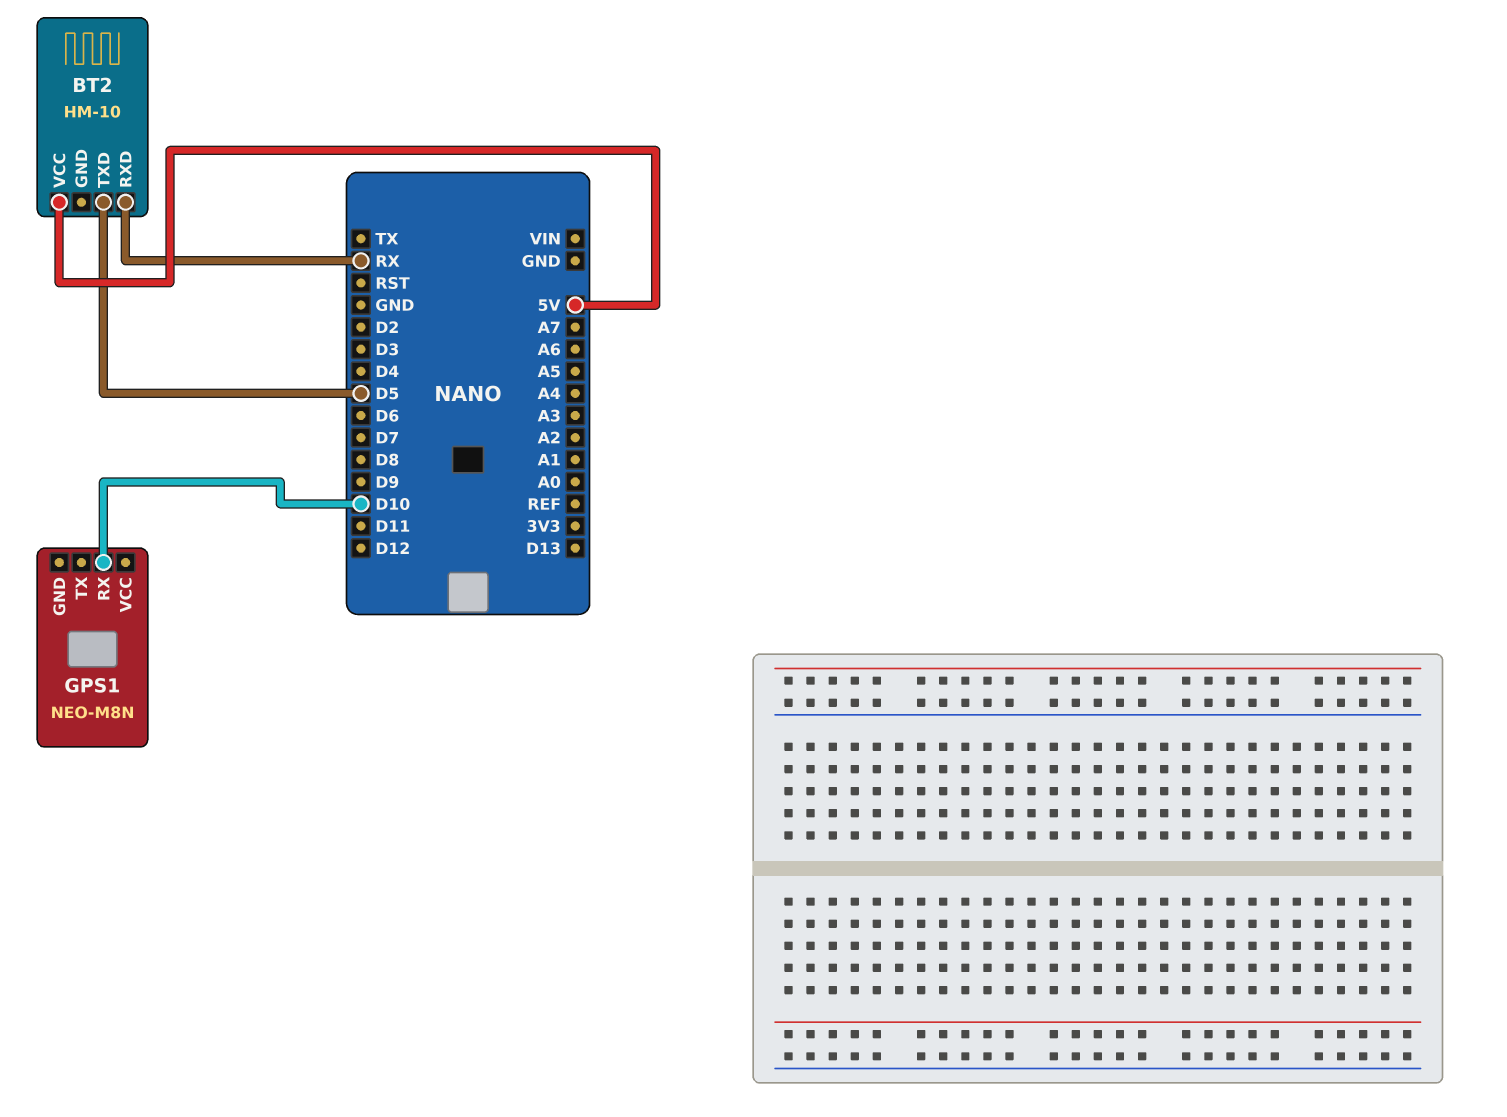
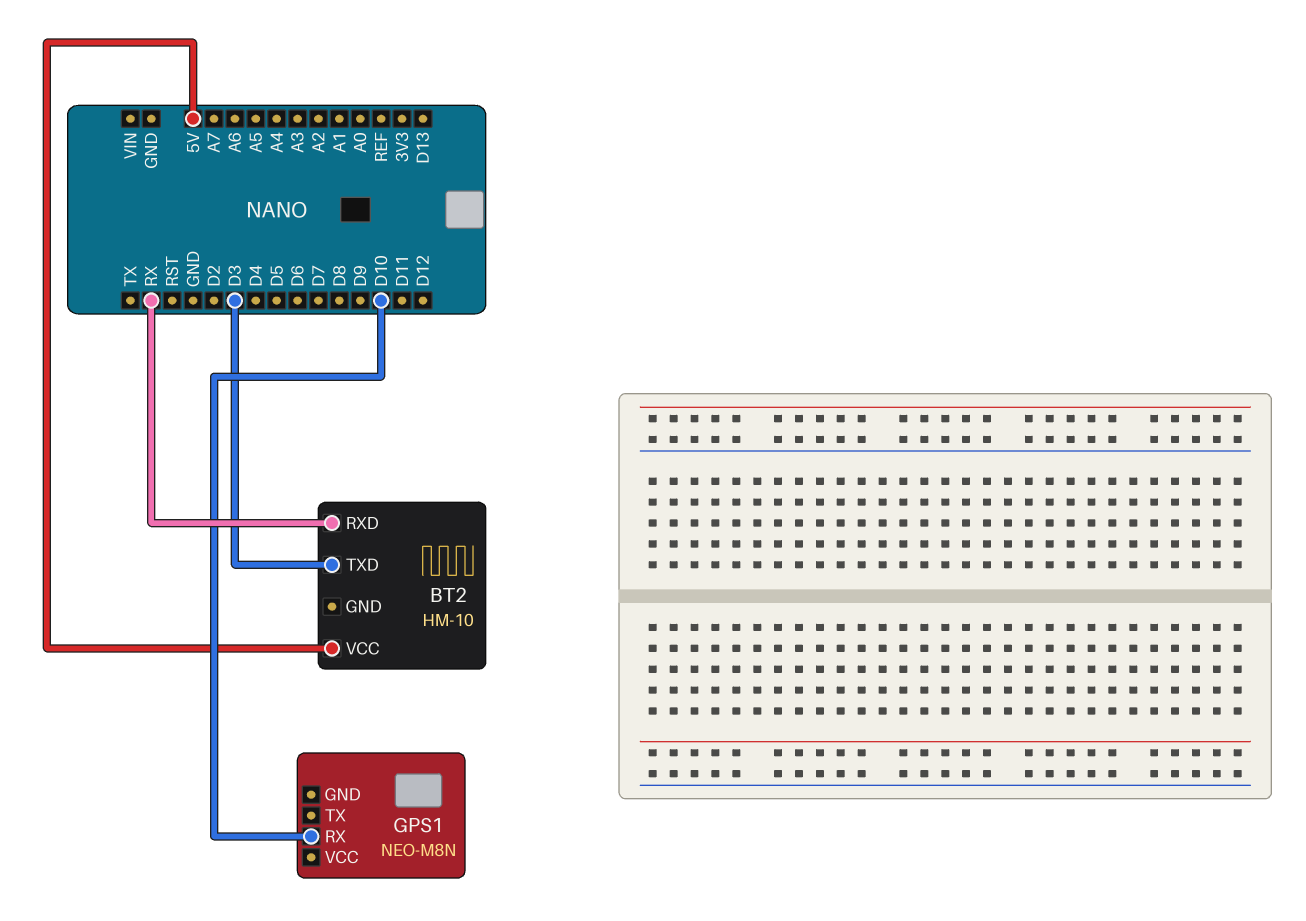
BT2 pin TXD: D5 -> D3

